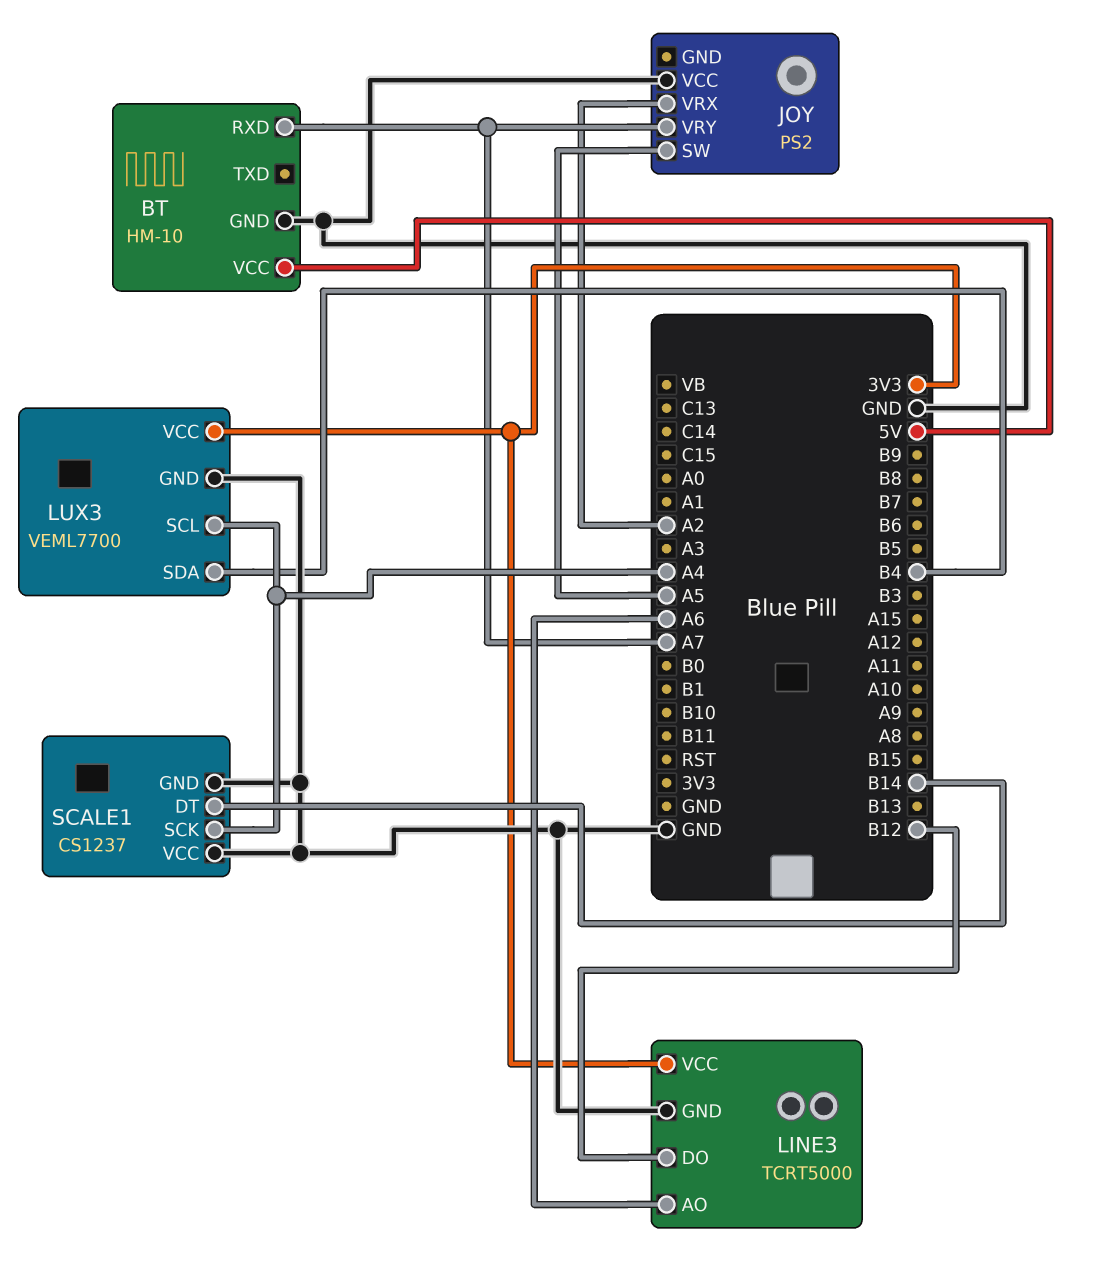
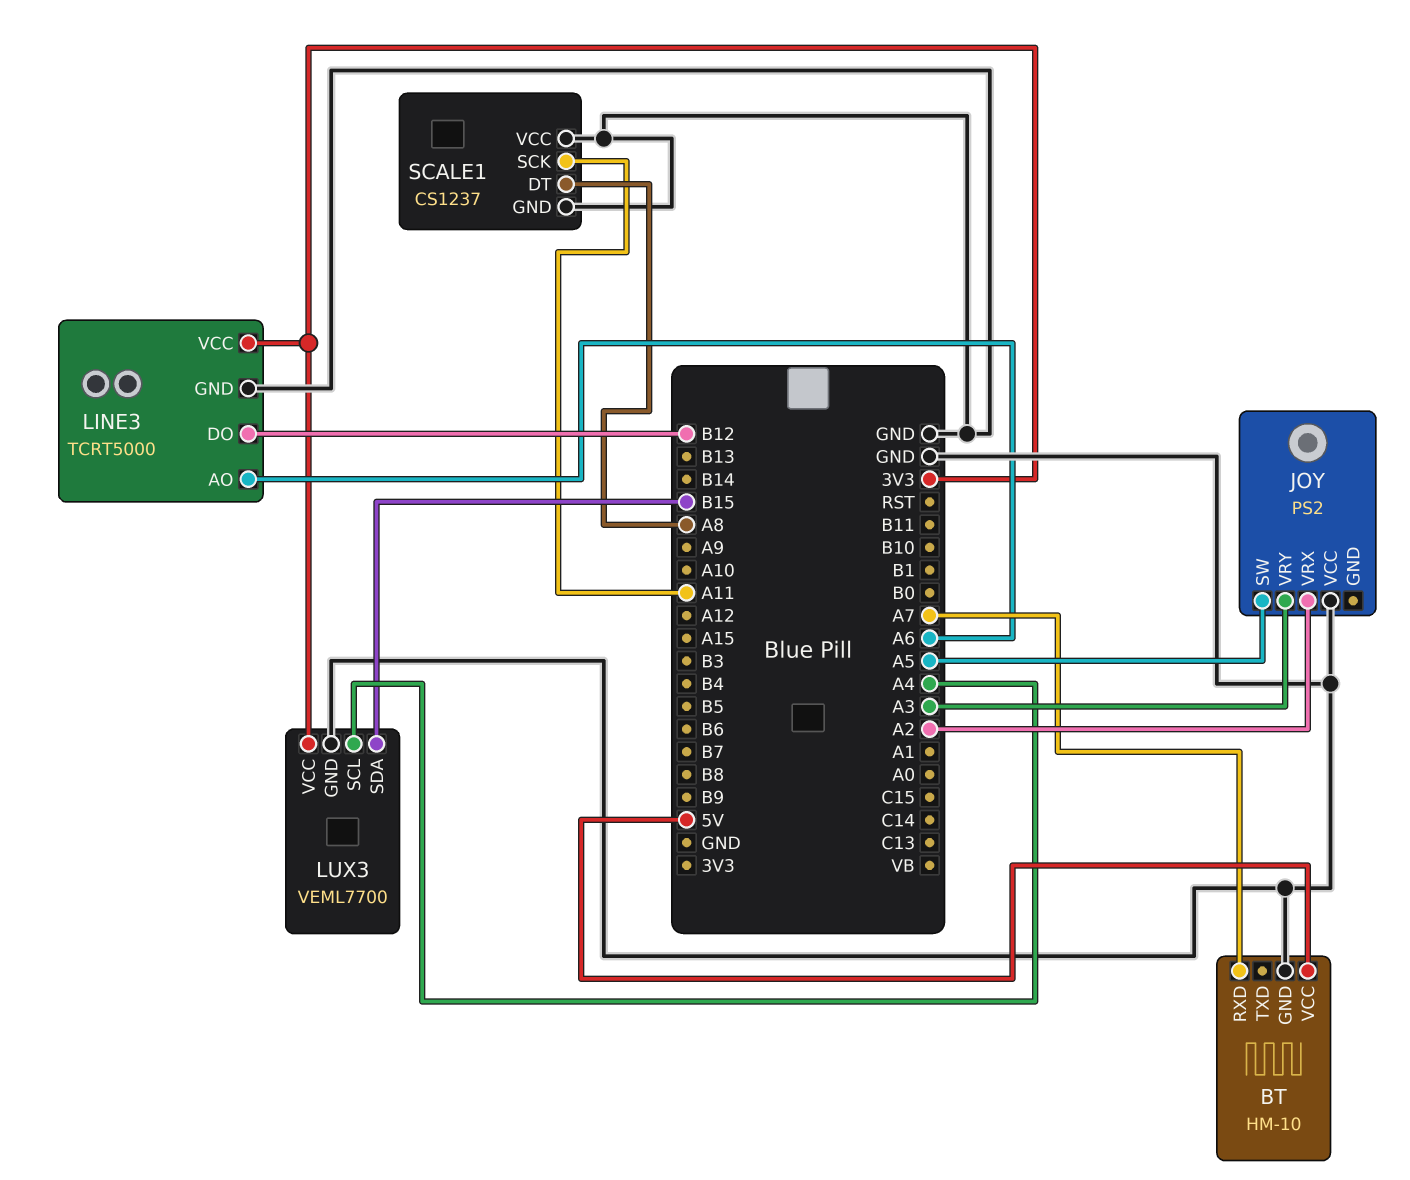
JOY pin VRY: A7 -> A3
LUX3 pin SDA: B4 -> B15
SCALE1 pin DT: B14 -> A8
SCALE1 pin SCK: A4 -> A11

